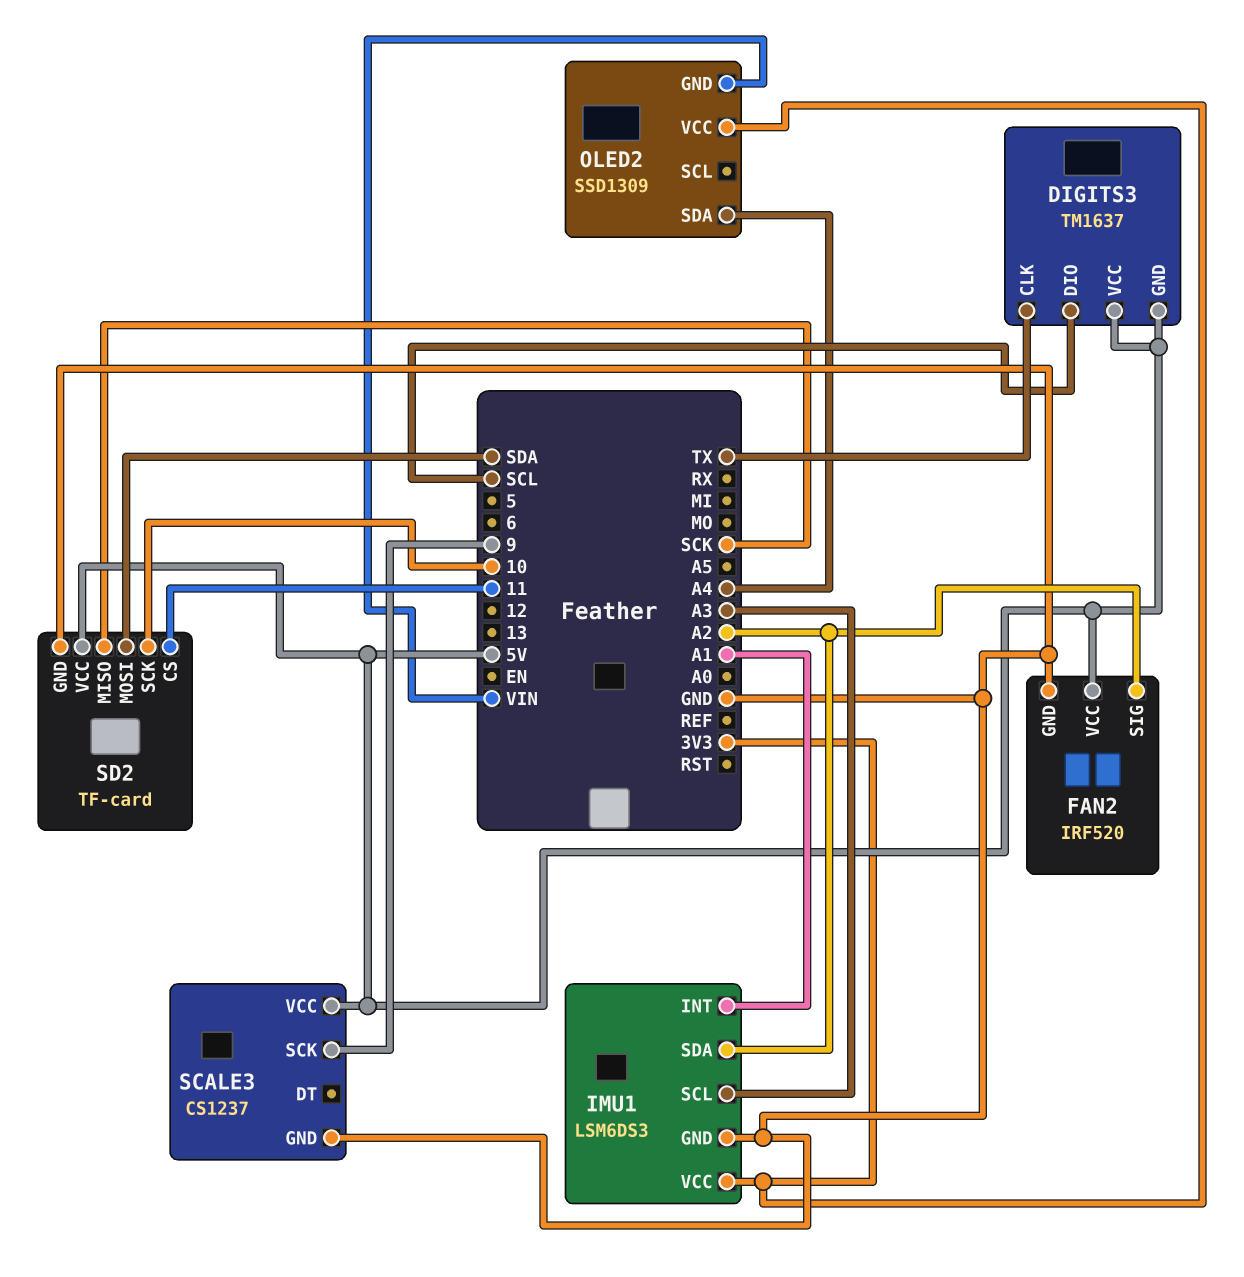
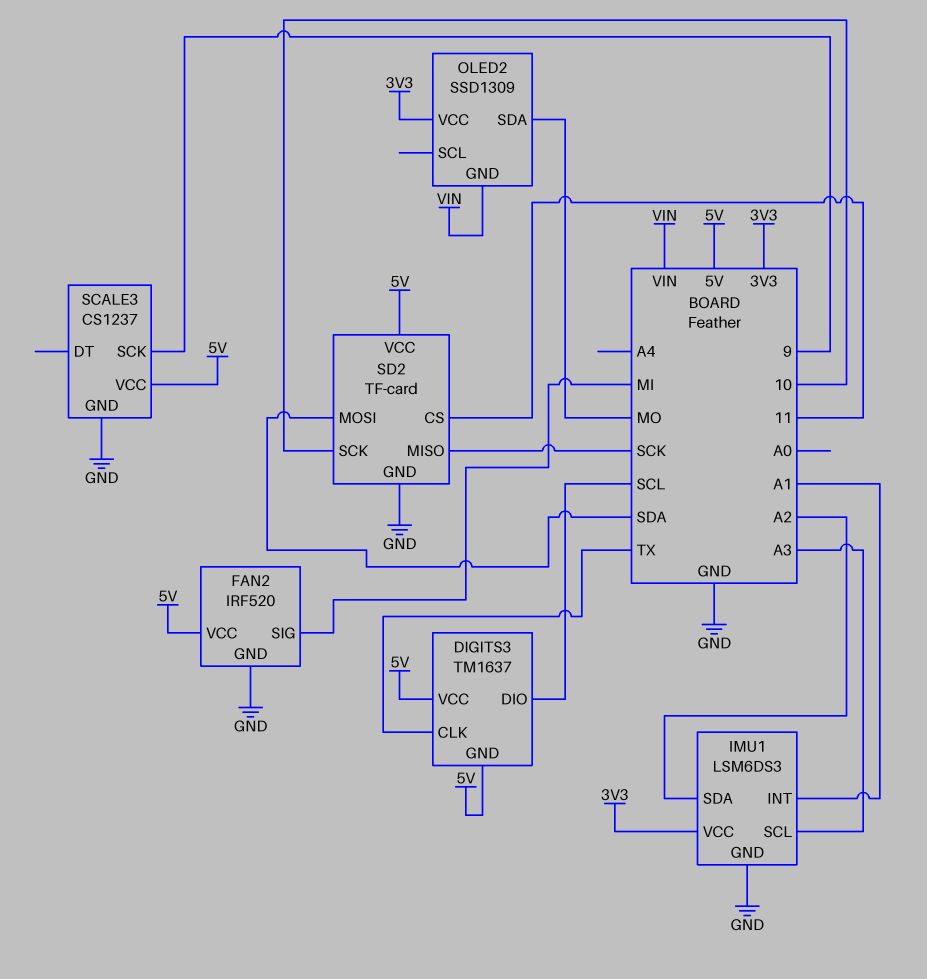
FAN2 pin SIG: A2 -> MI
OLED2 pin SDA: A4 -> MO

